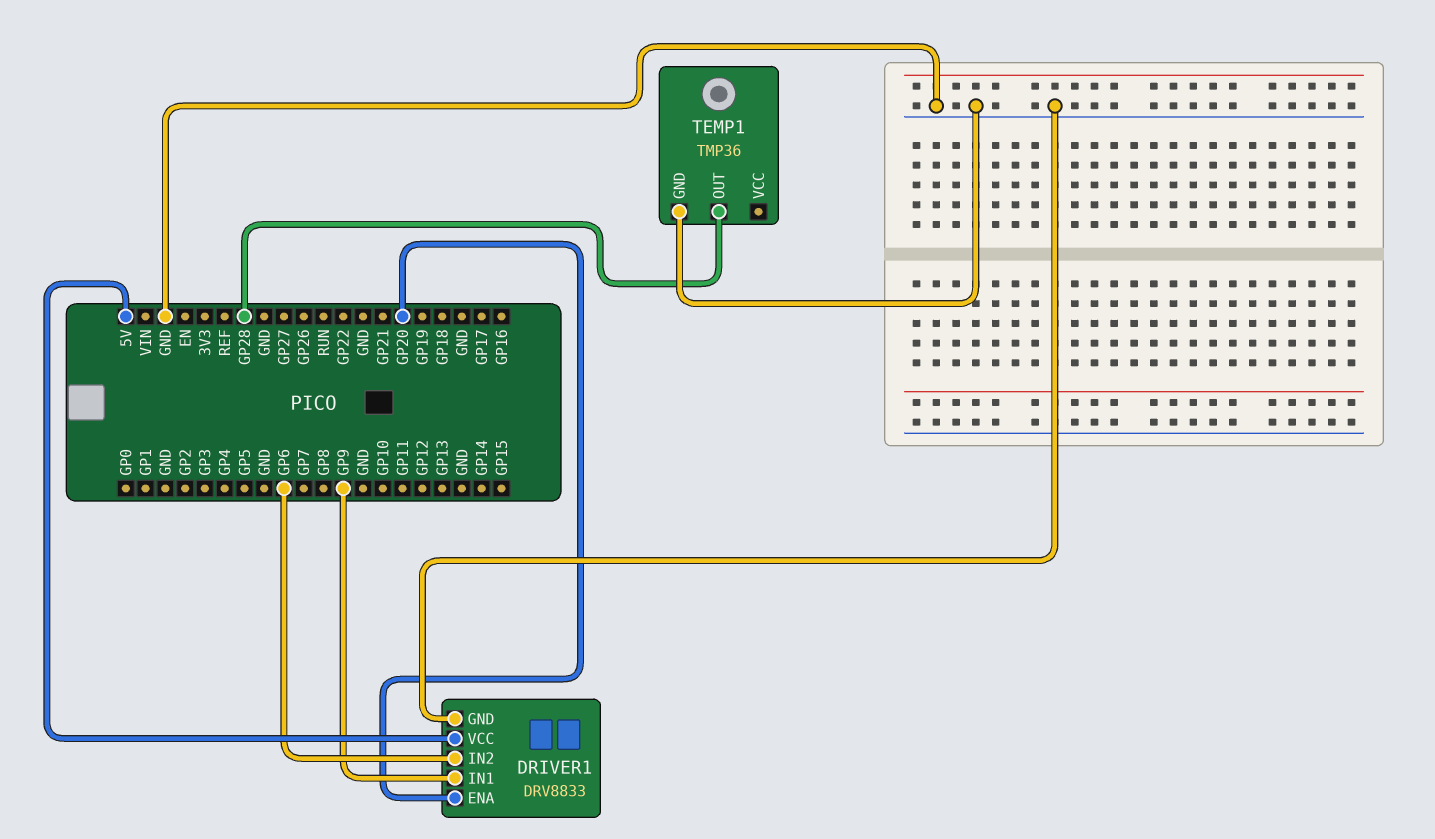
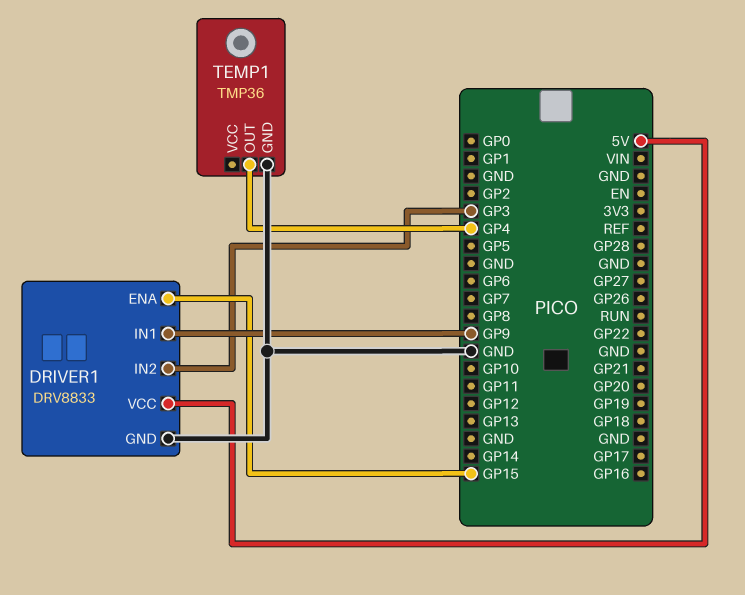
DRIVER1 pin ENA: GP20 -> GP15
DRIVER1 pin IN2: GP6 -> GP3
TEMP1 pin OUT: GP28 -> GP4

